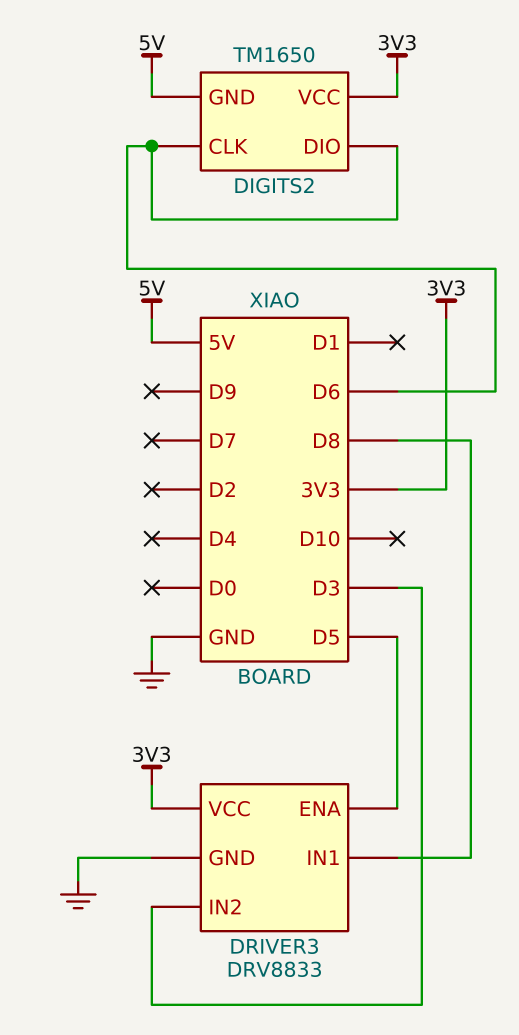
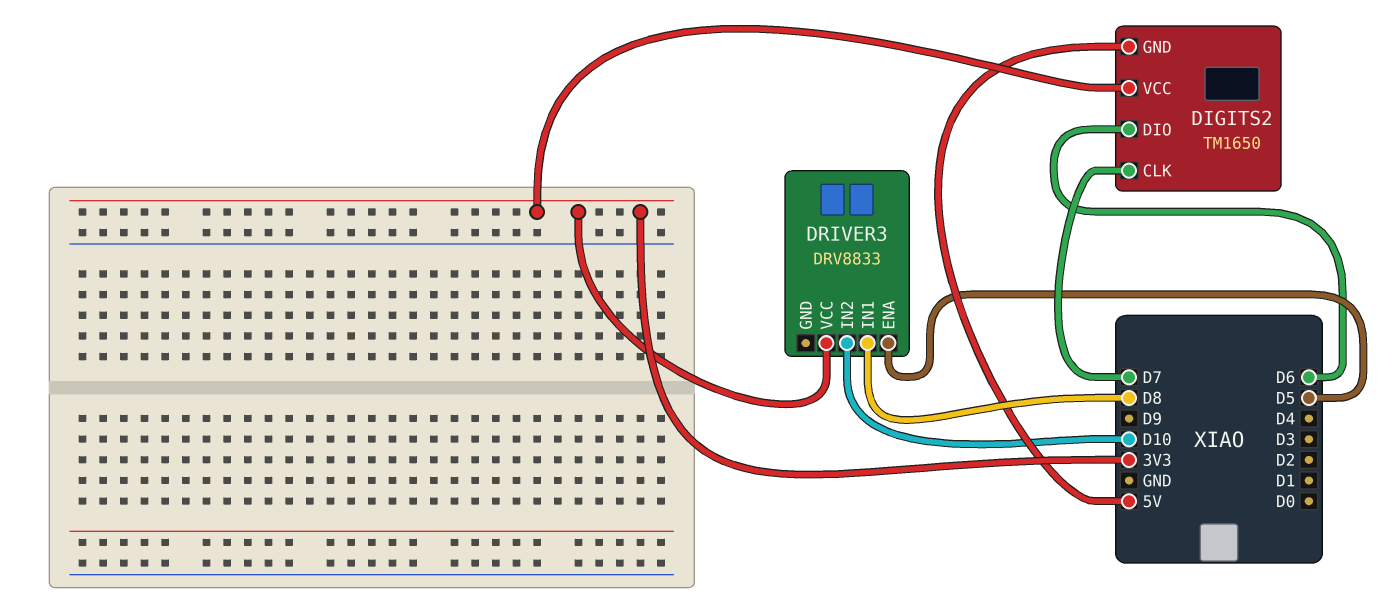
DIGITS2 pin CLK: D6 -> D7
DRIVER3 pin GND: GND -> none
DRIVER3 pin IN2: D3 -> D10

